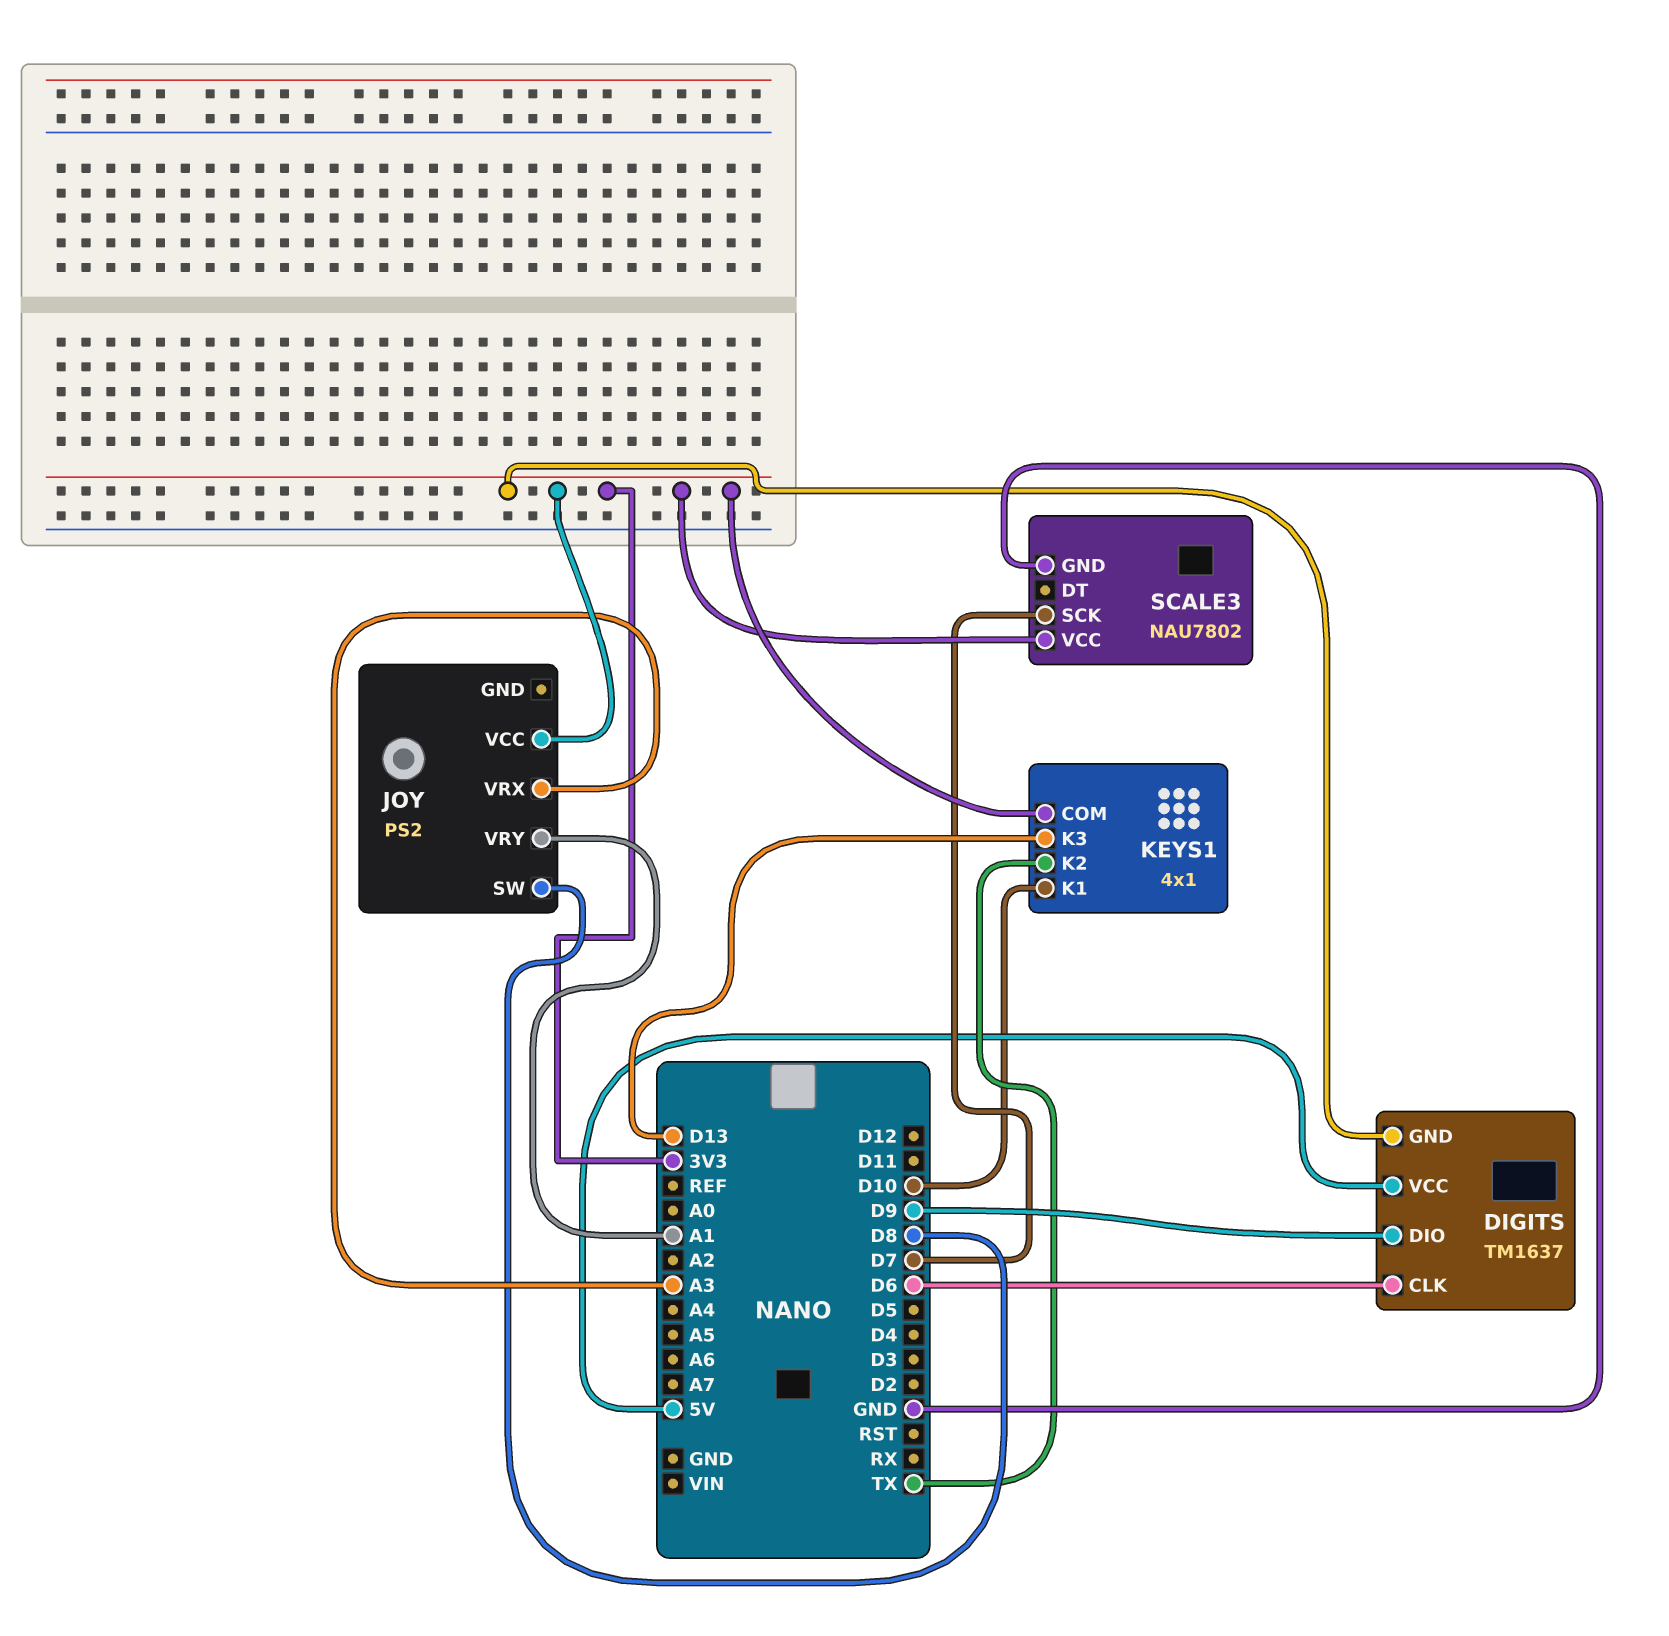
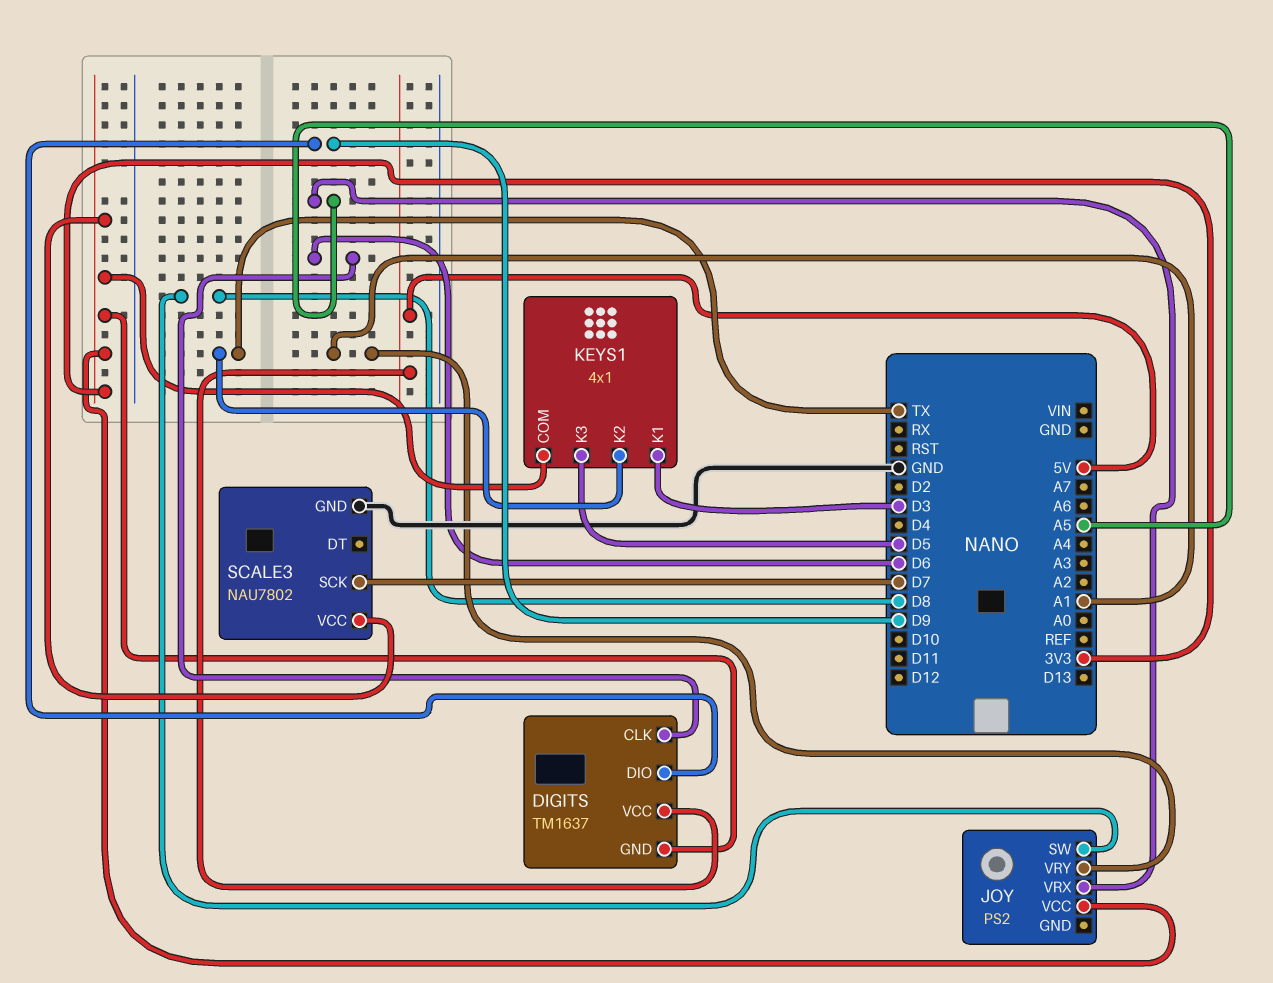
JOY pin VRX: A3 -> A5
KEYS1 pin K1: D10 -> D3
KEYS1 pin K3: D13 -> D5

